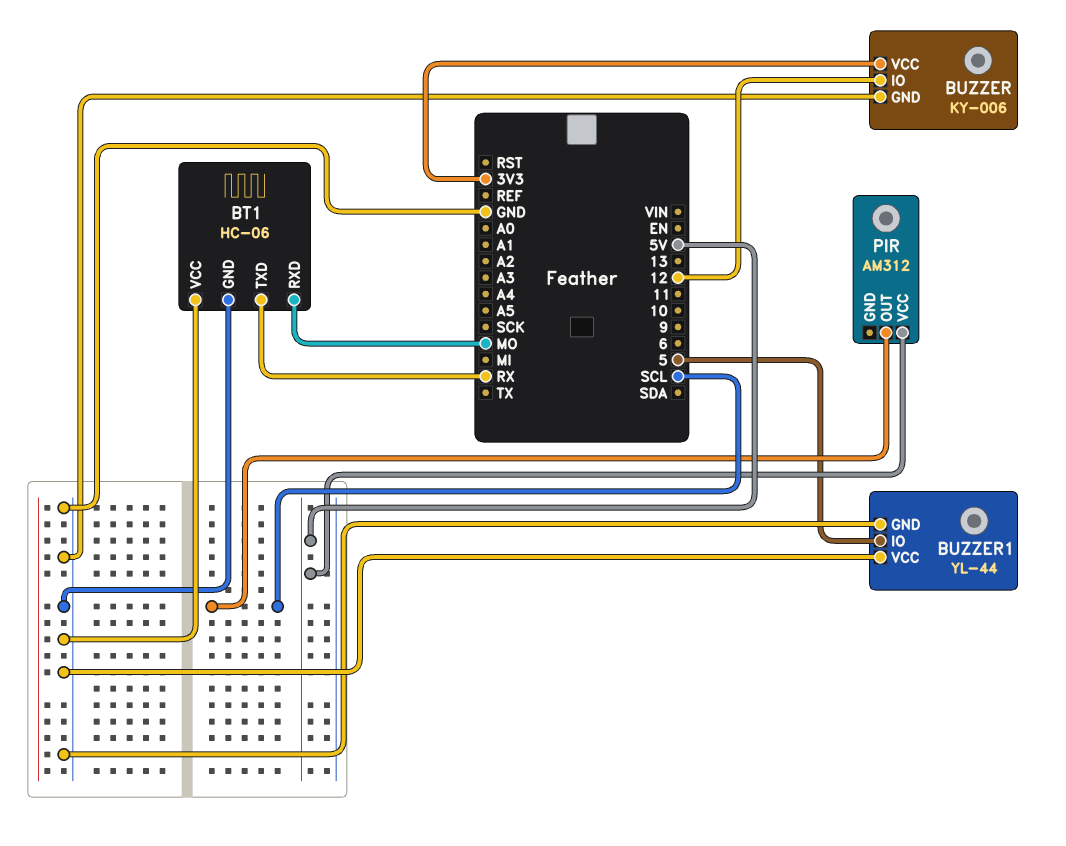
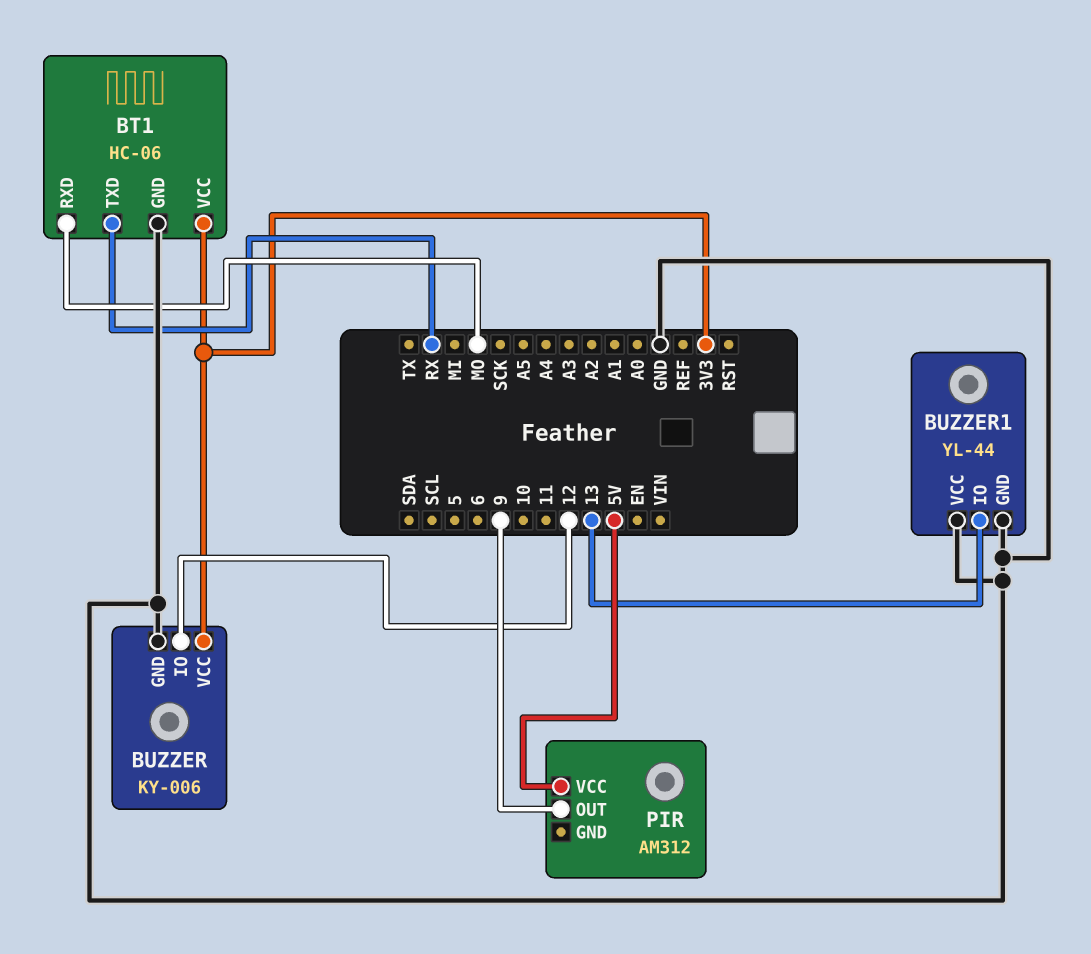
BT1 pin VCC: GND -> 3V3
BUZZER1 pin IO: 5 -> 13
PIR pin OUT: SCL -> 9

